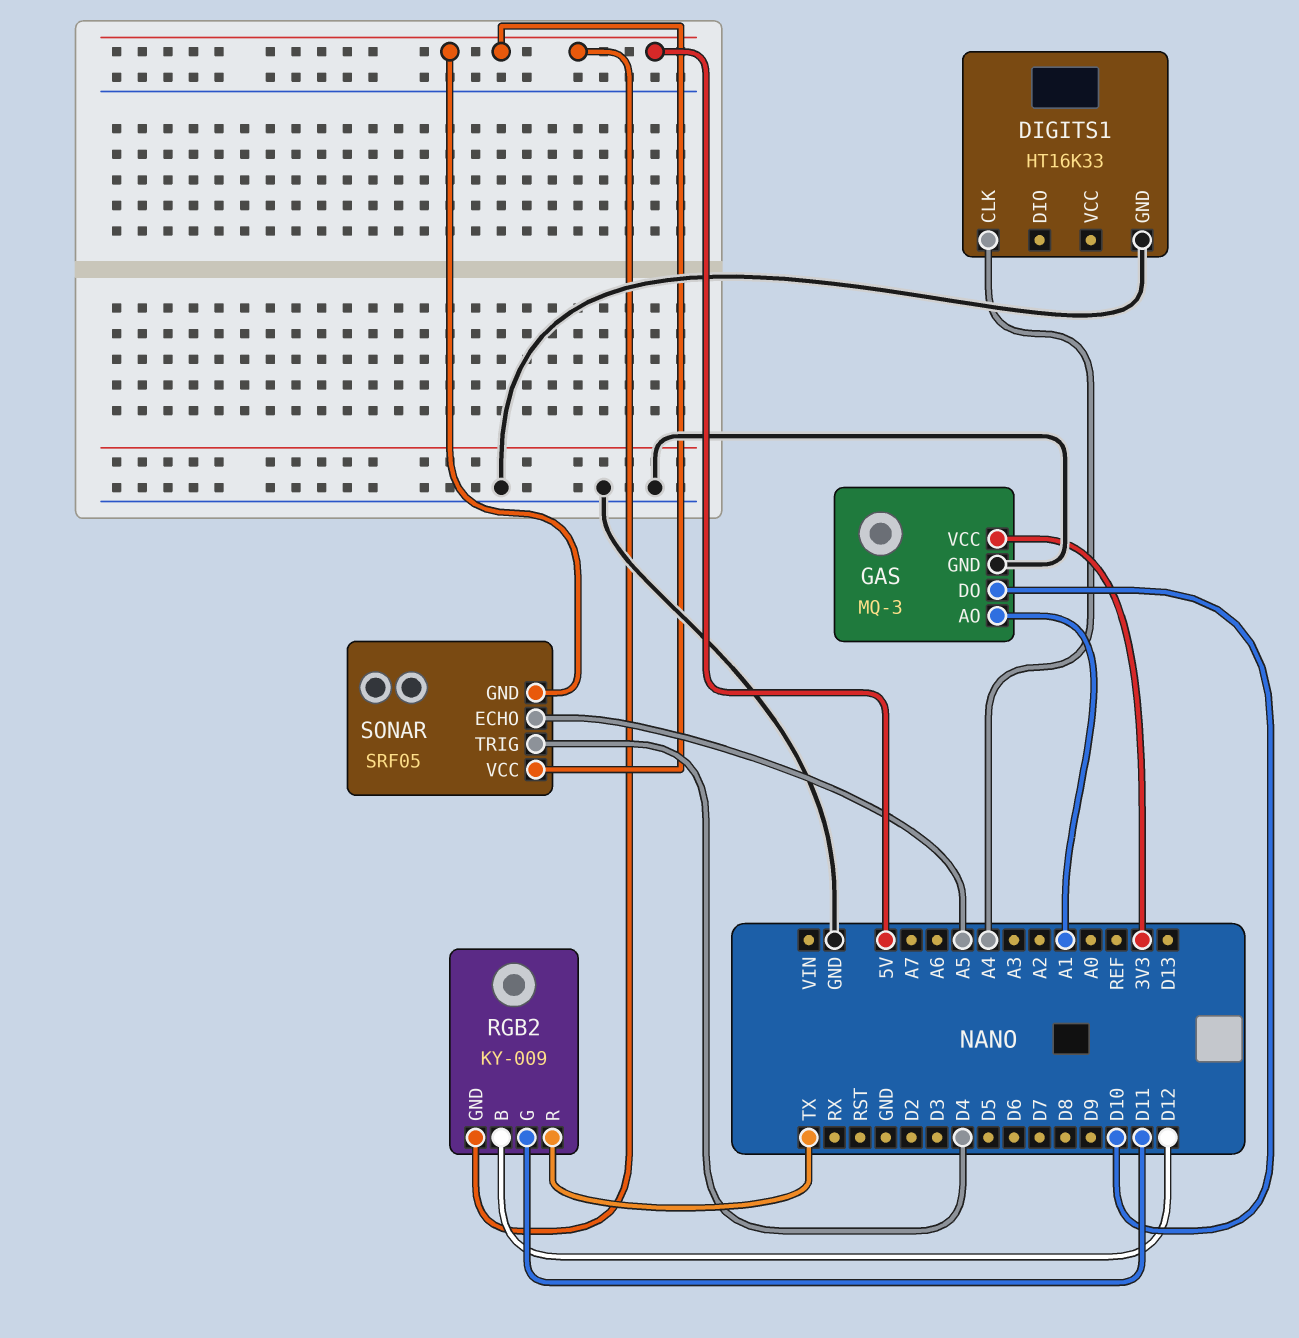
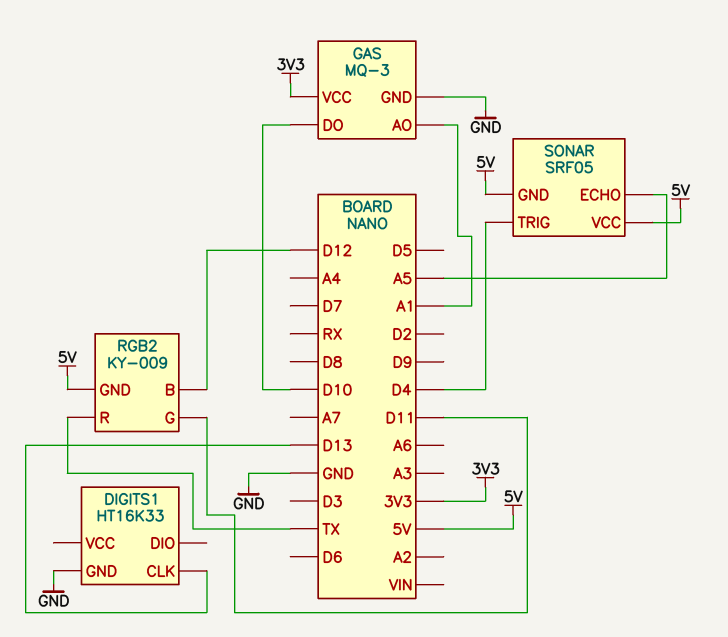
DIGITS1 pin CLK: A4 -> D13

